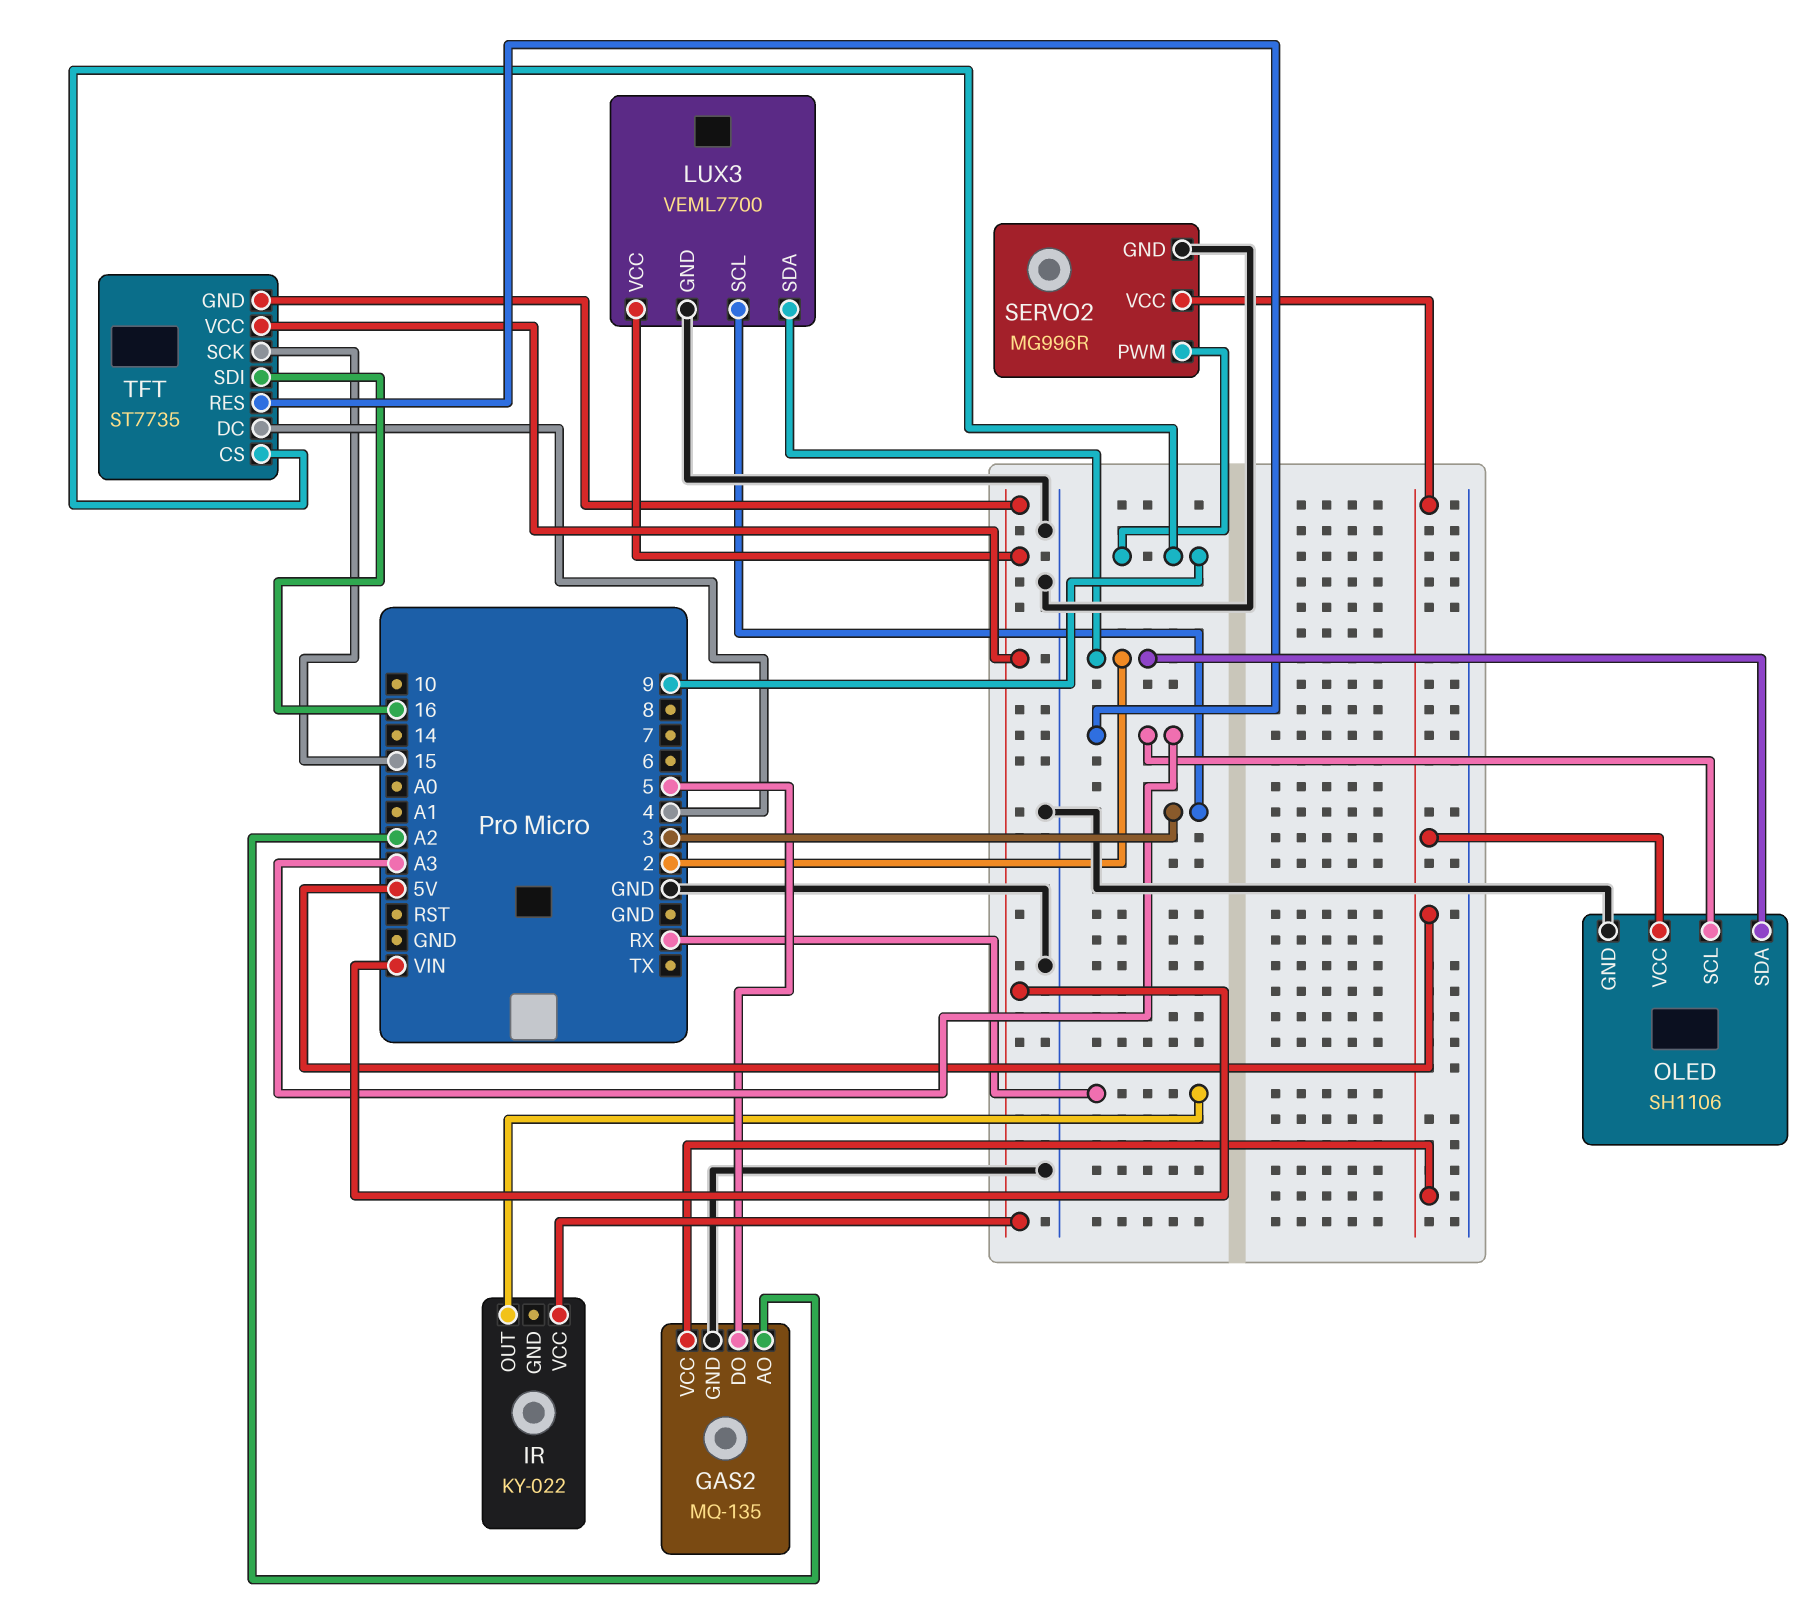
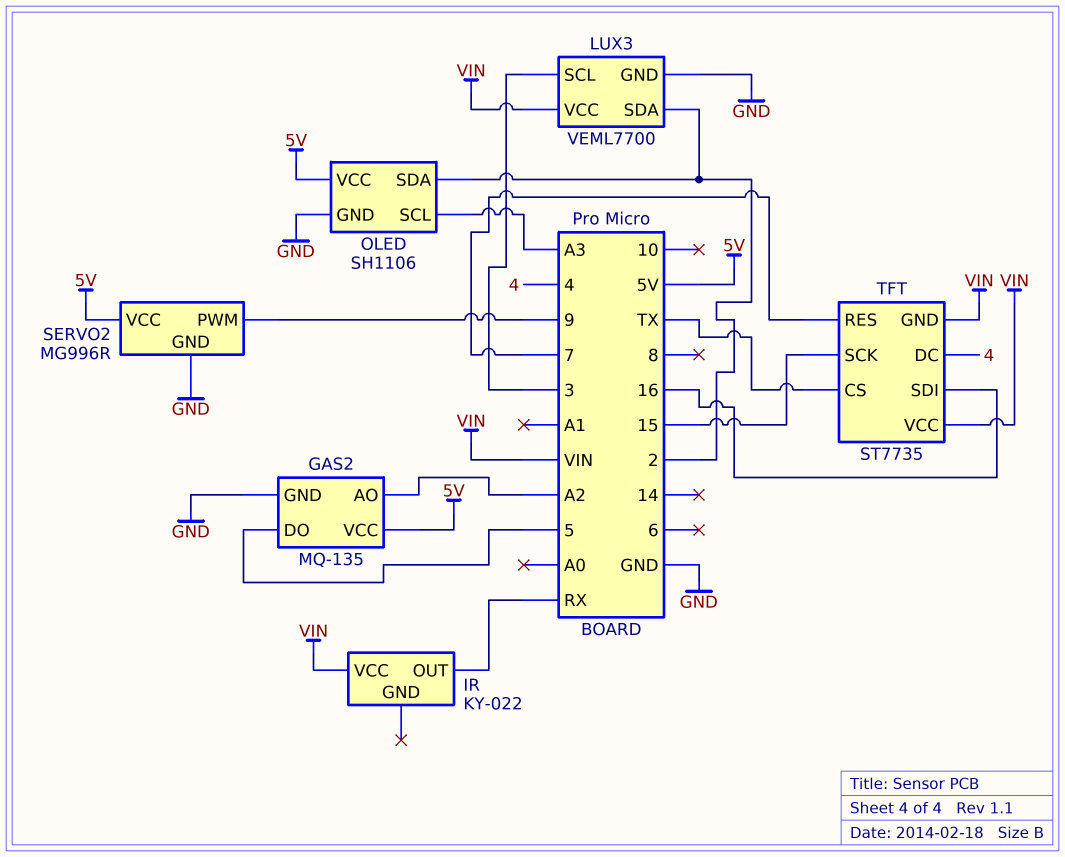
TFT pin CS: 9 -> TX
TFT pin RES: A3 -> 7

